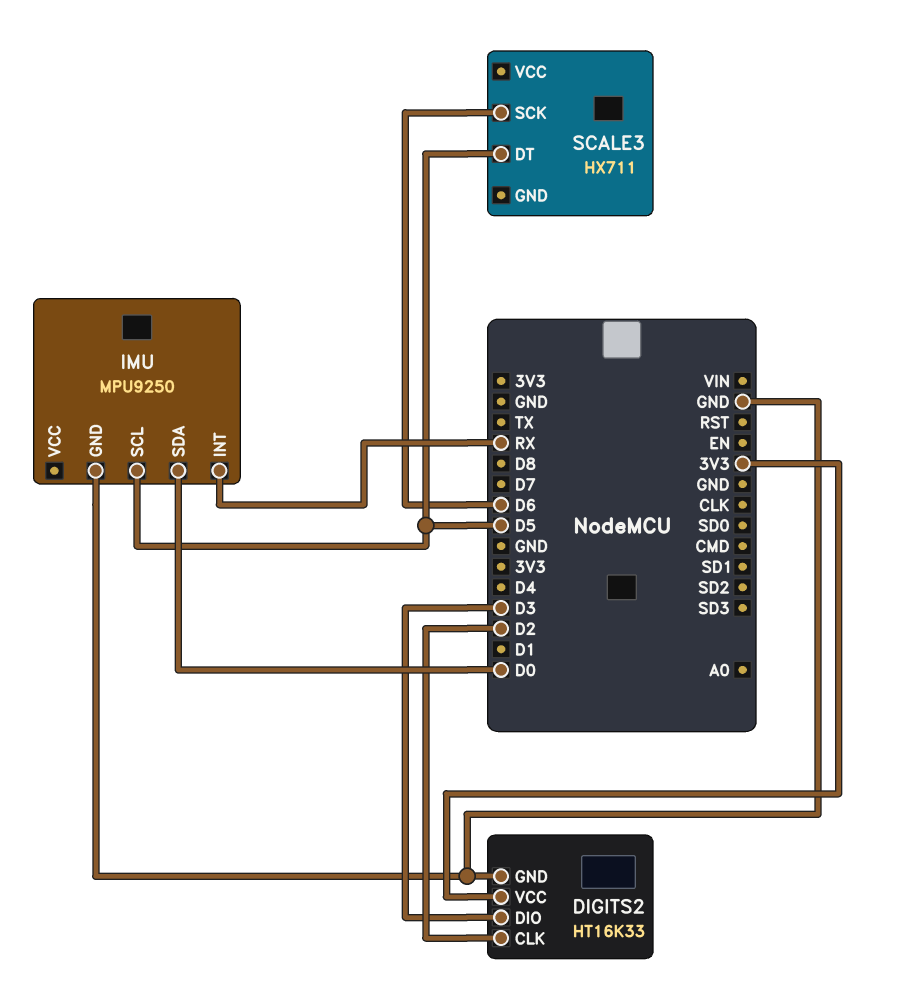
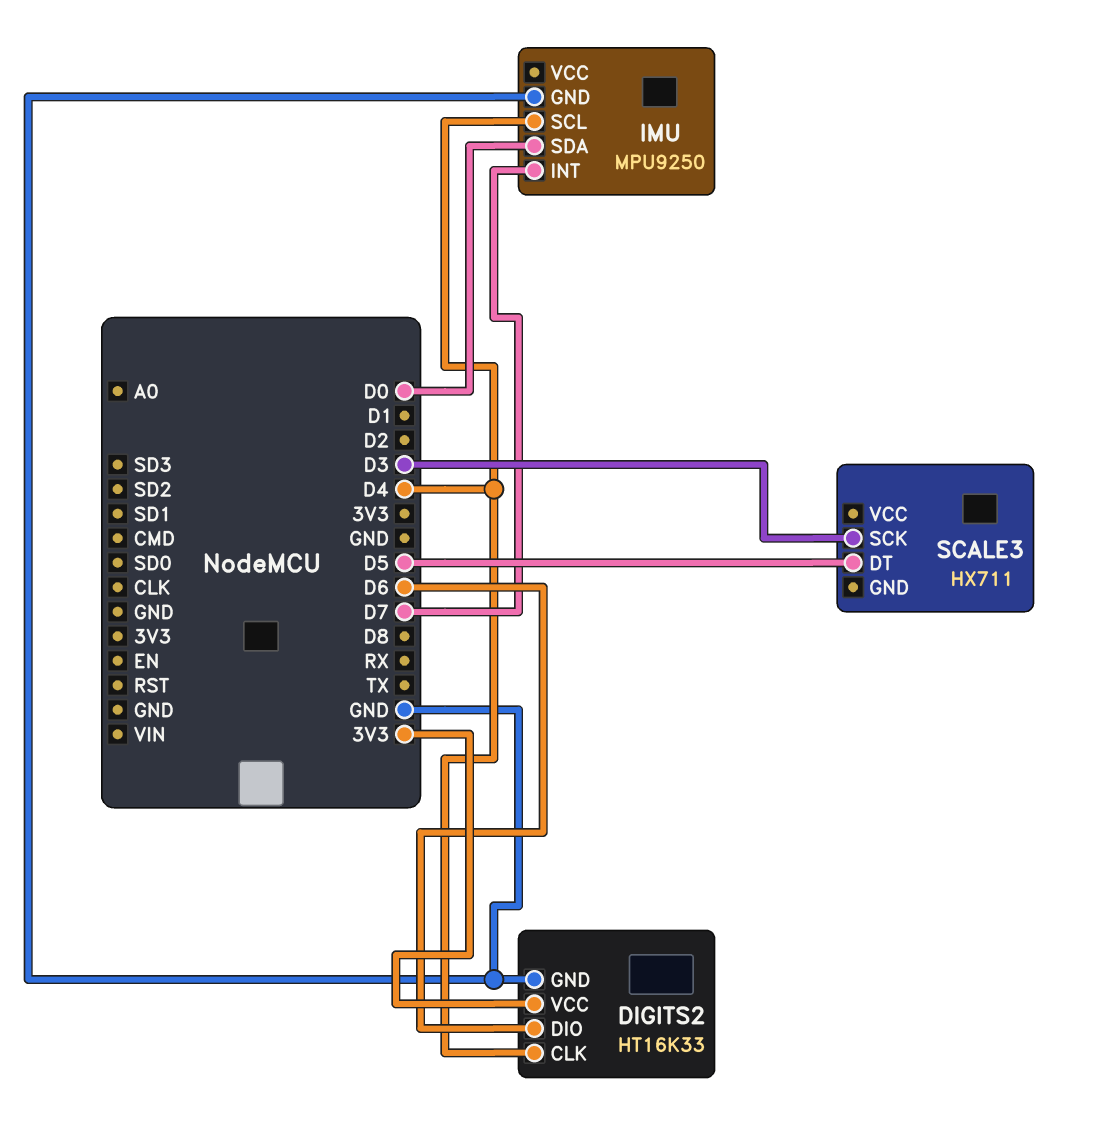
DIGITS2 pin CLK: D2 -> D4
DIGITS2 pin DIO: D3 -> D6
IMU pin INT: RX -> D7
IMU pin SCL: D5 -> D4
SCALE3 pin SCK: D6 -> D3

